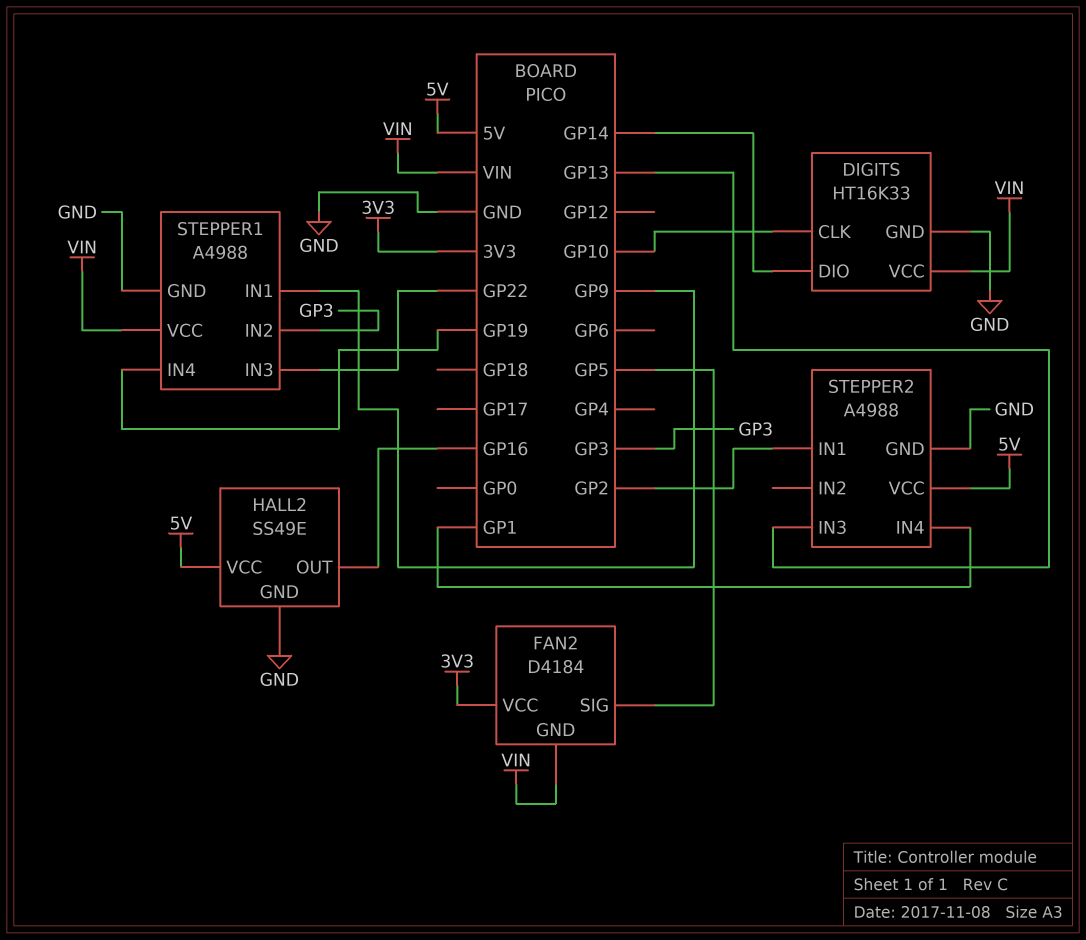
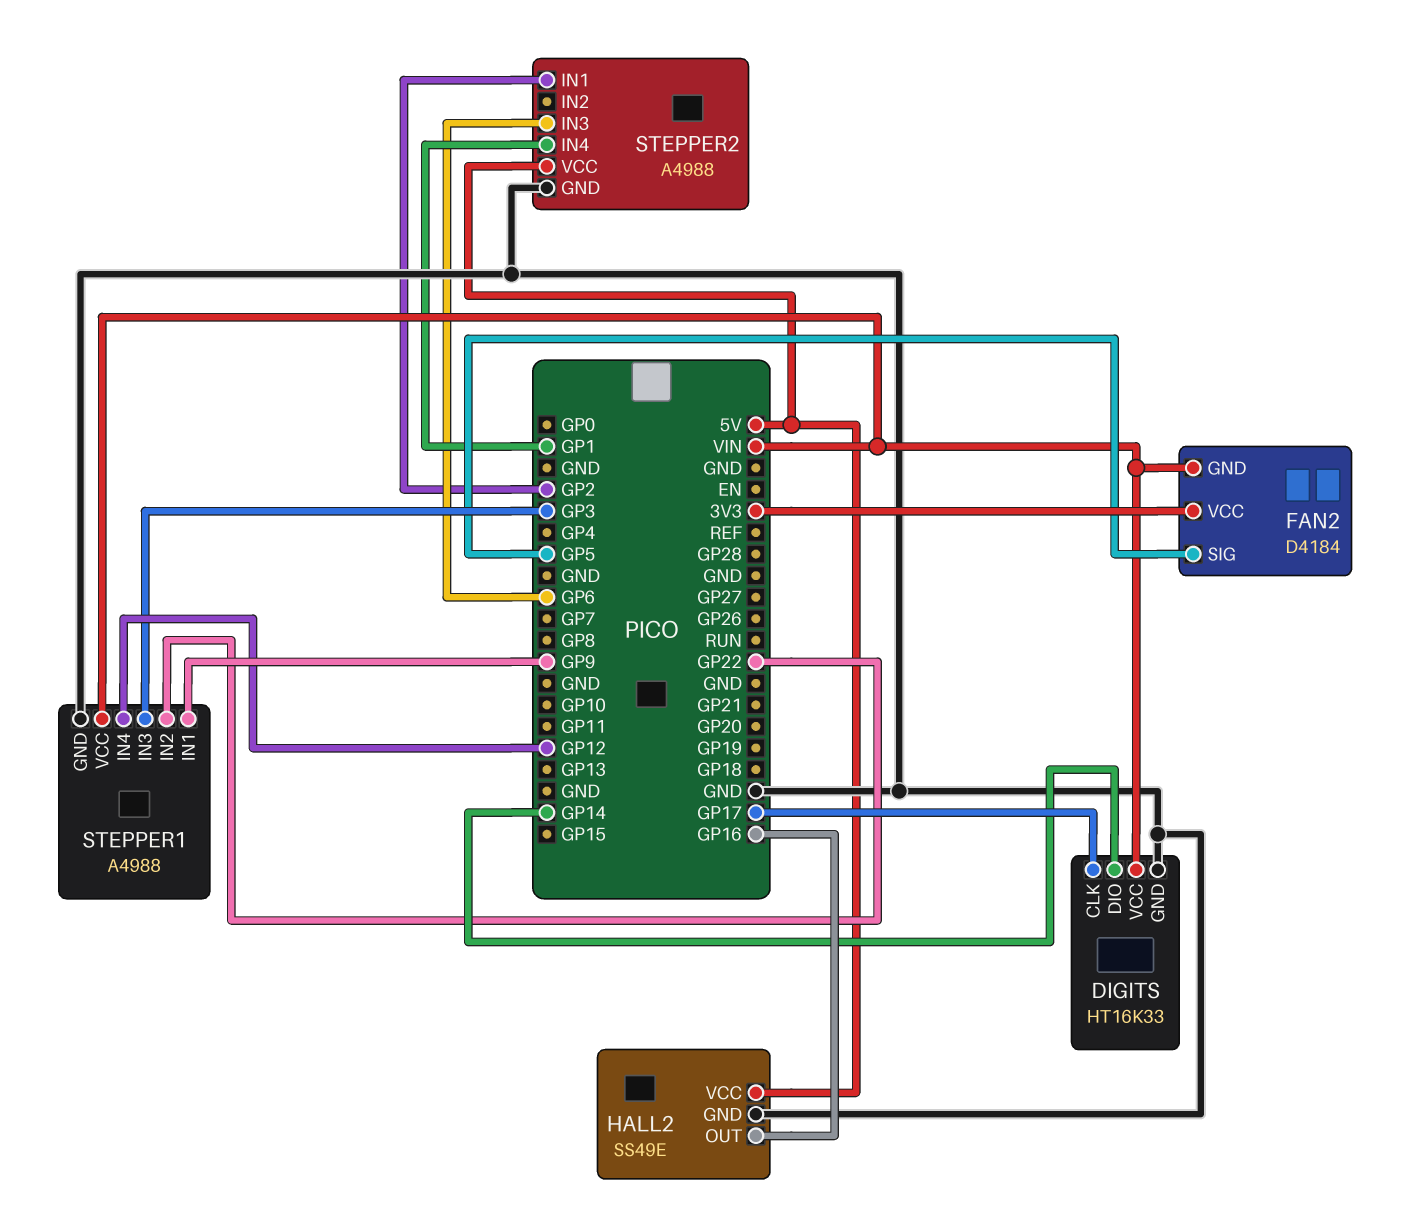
DIGITS pin CLK: GP10 -> GP17
STEPPER1 pin IN2: GP3 -> GP22
STEPPER1 pin IN3: GP22 -> GP3
STEPPER1 pin IN4: GP19 -> GP12
STEPPER2 pin IN3: GP13 -> GP6

